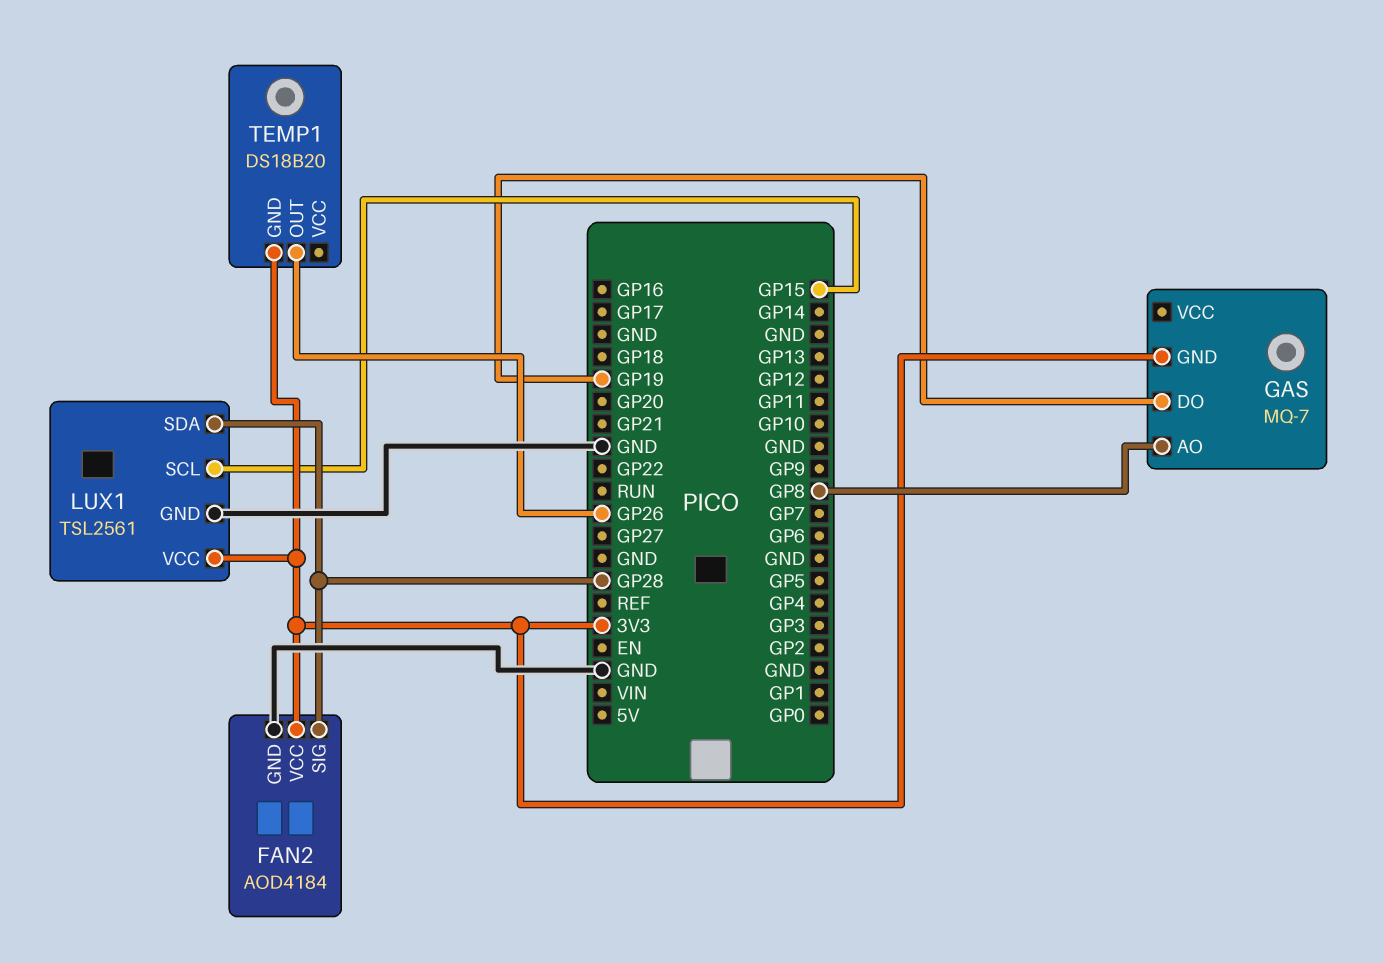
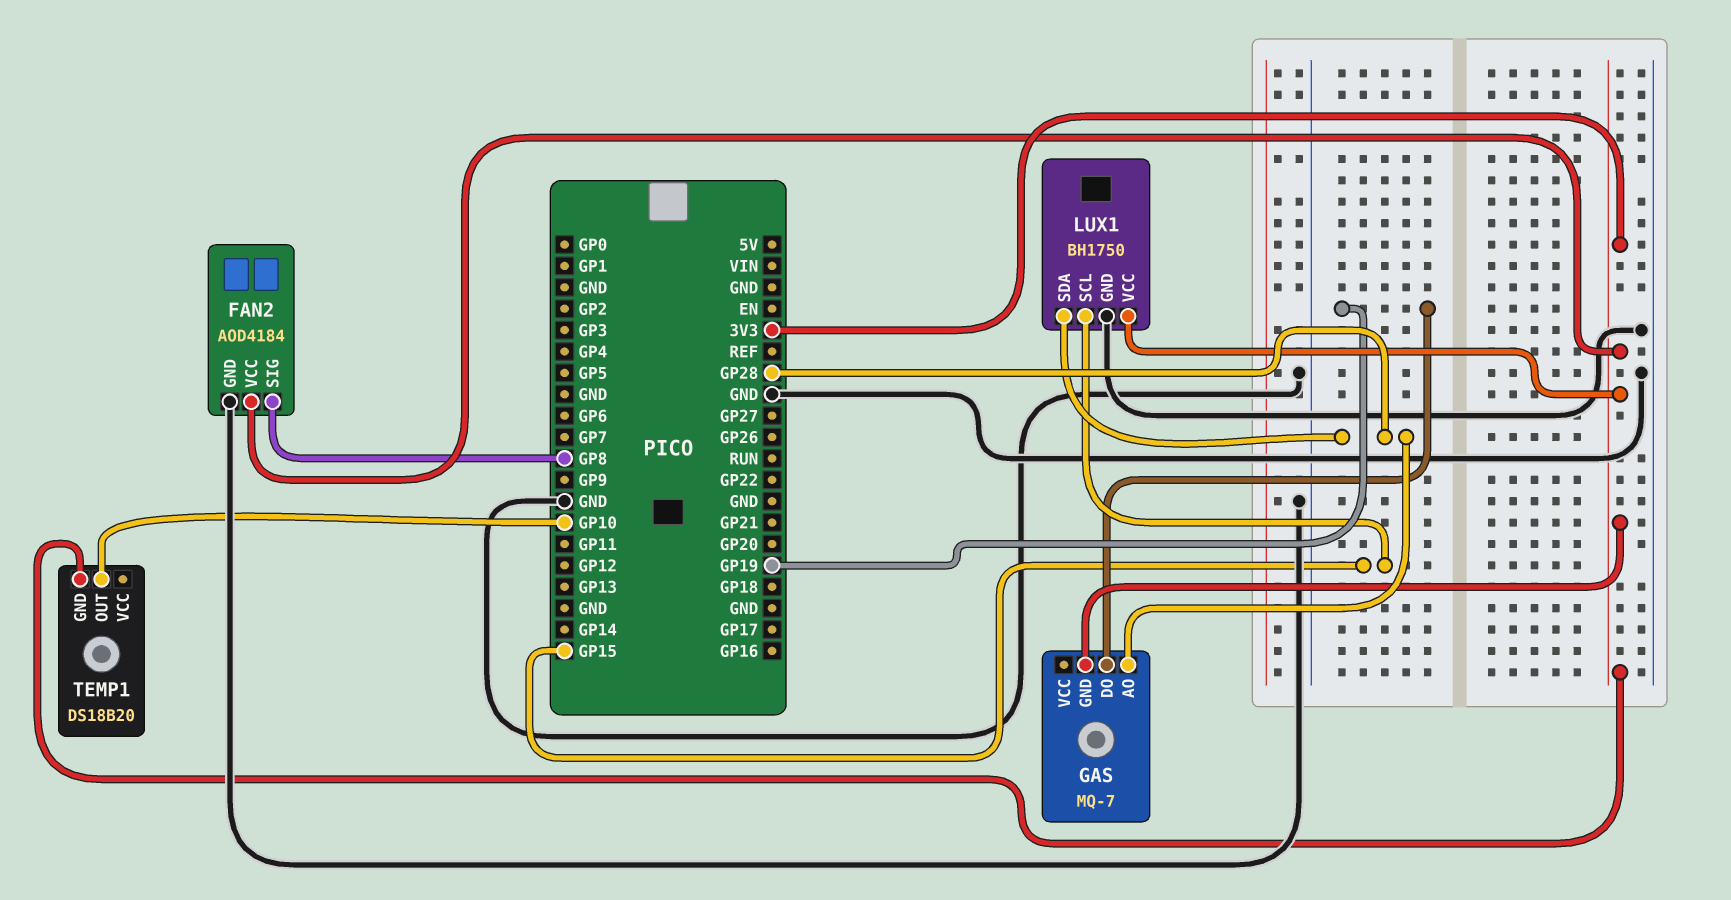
FAN2 pin SIG: GP28 -> GP8
GAS pin AO: GP8 -> GP28
LUX1: TSL2561 -> BH1750
TEMP1 pin OUT: GP26 -> GP10

